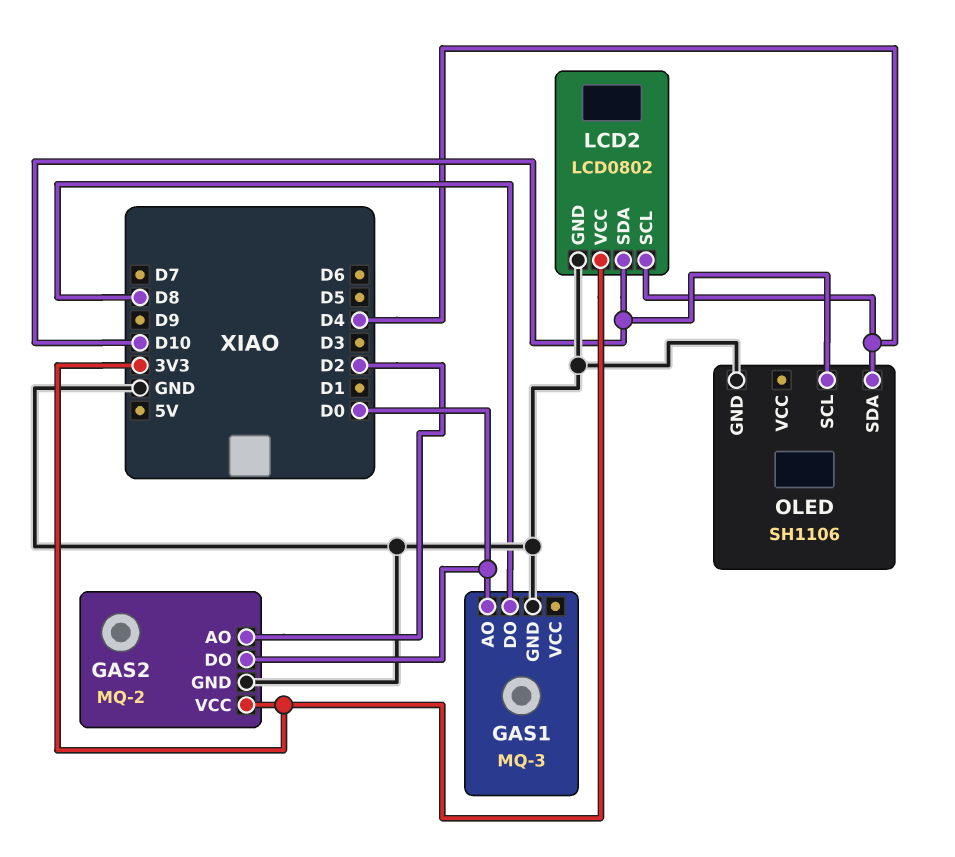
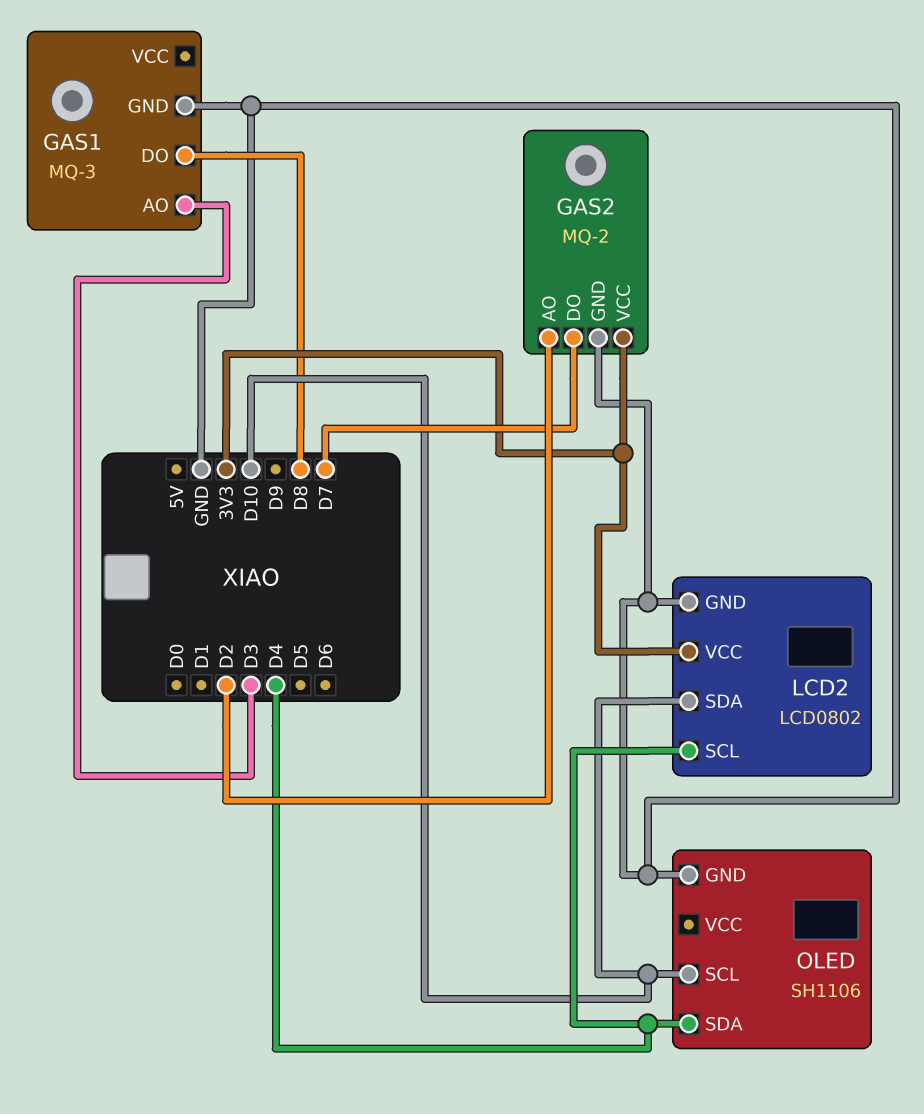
GAS1 pin AO: D0 -> D3
GAS2 pin DO: D0 -> D7

